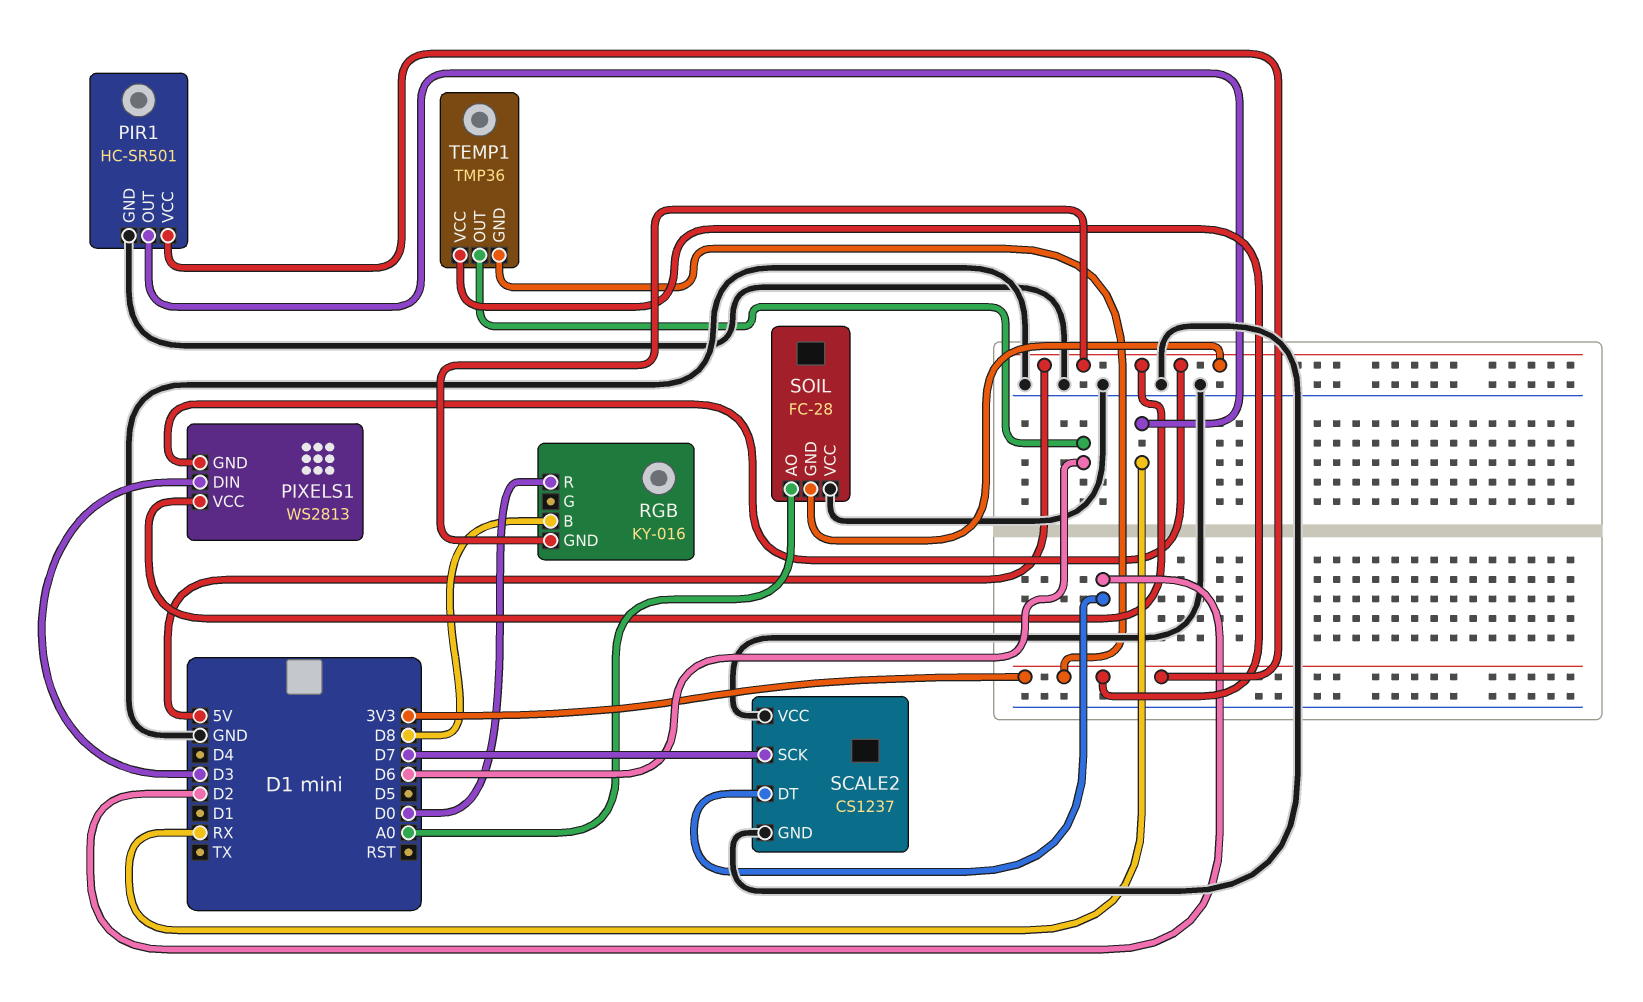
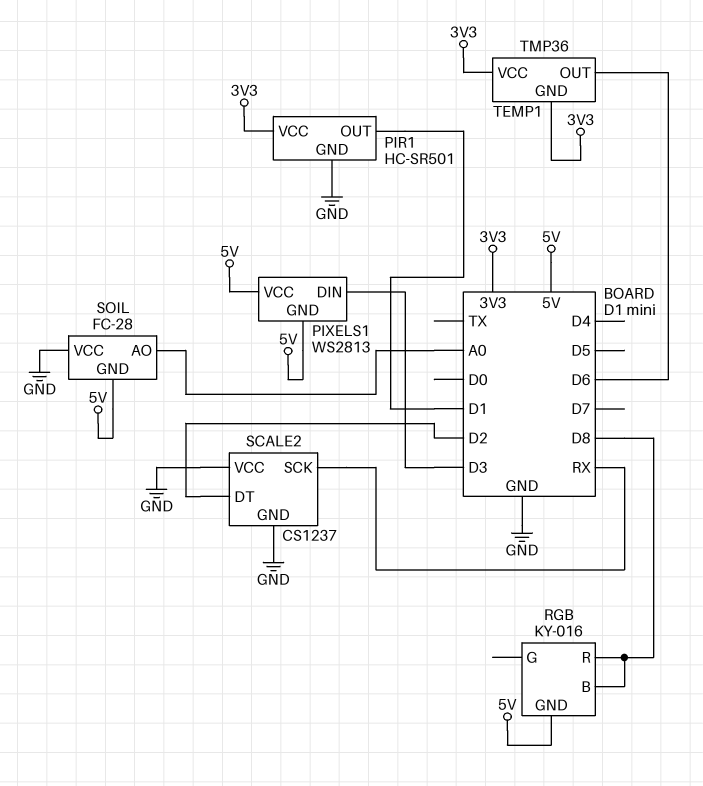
PIR1 pin OUT: RX -> D1
RGB pin R: D0 -> D8
SCALE2 pin SCK: D7 -> RX

